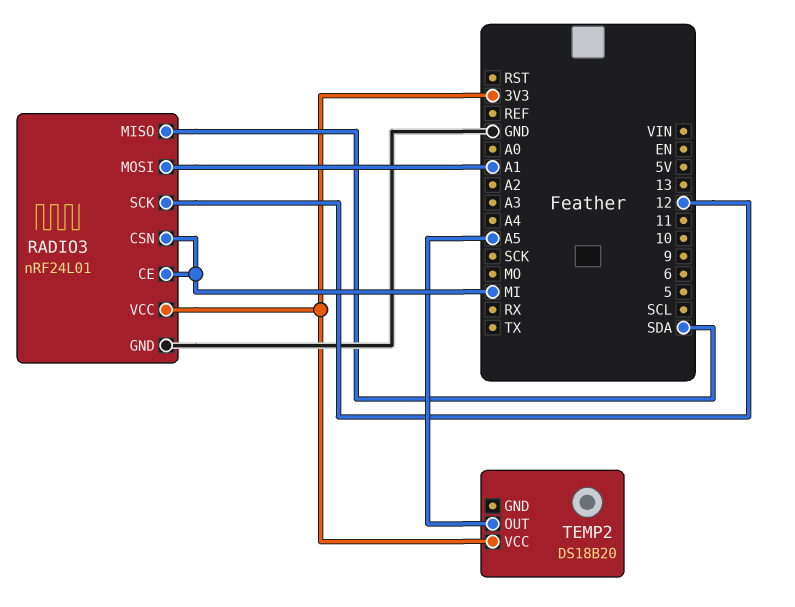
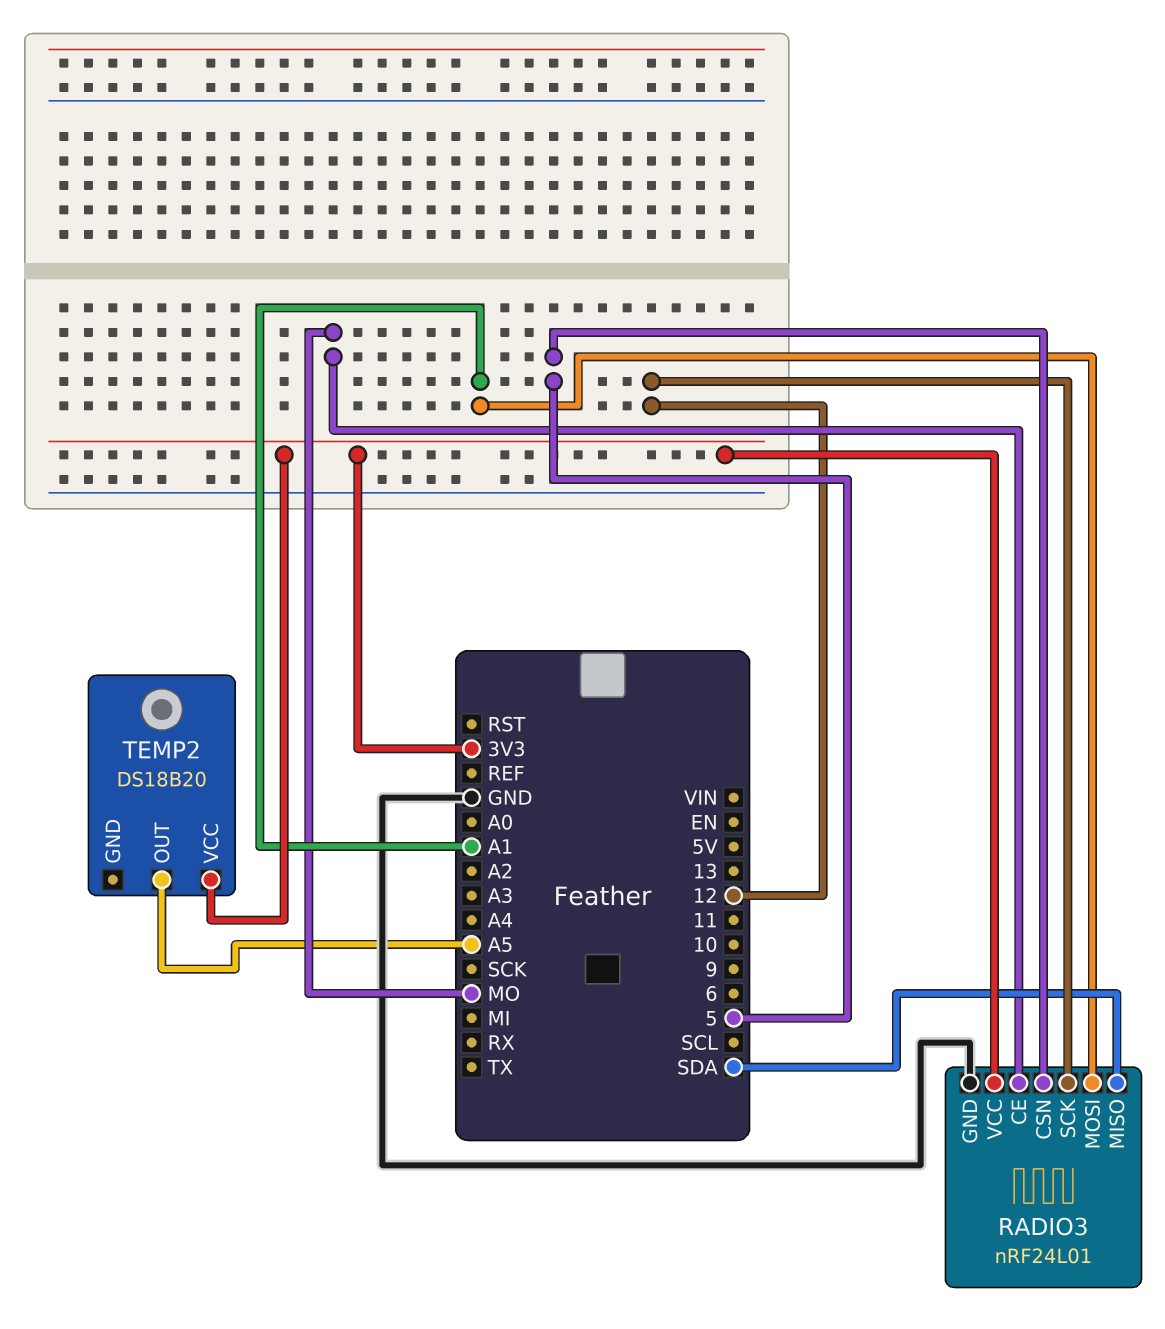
RADIO3 pin CE: MI -> MO
RADIO3 pin CSN: MI -> 5

